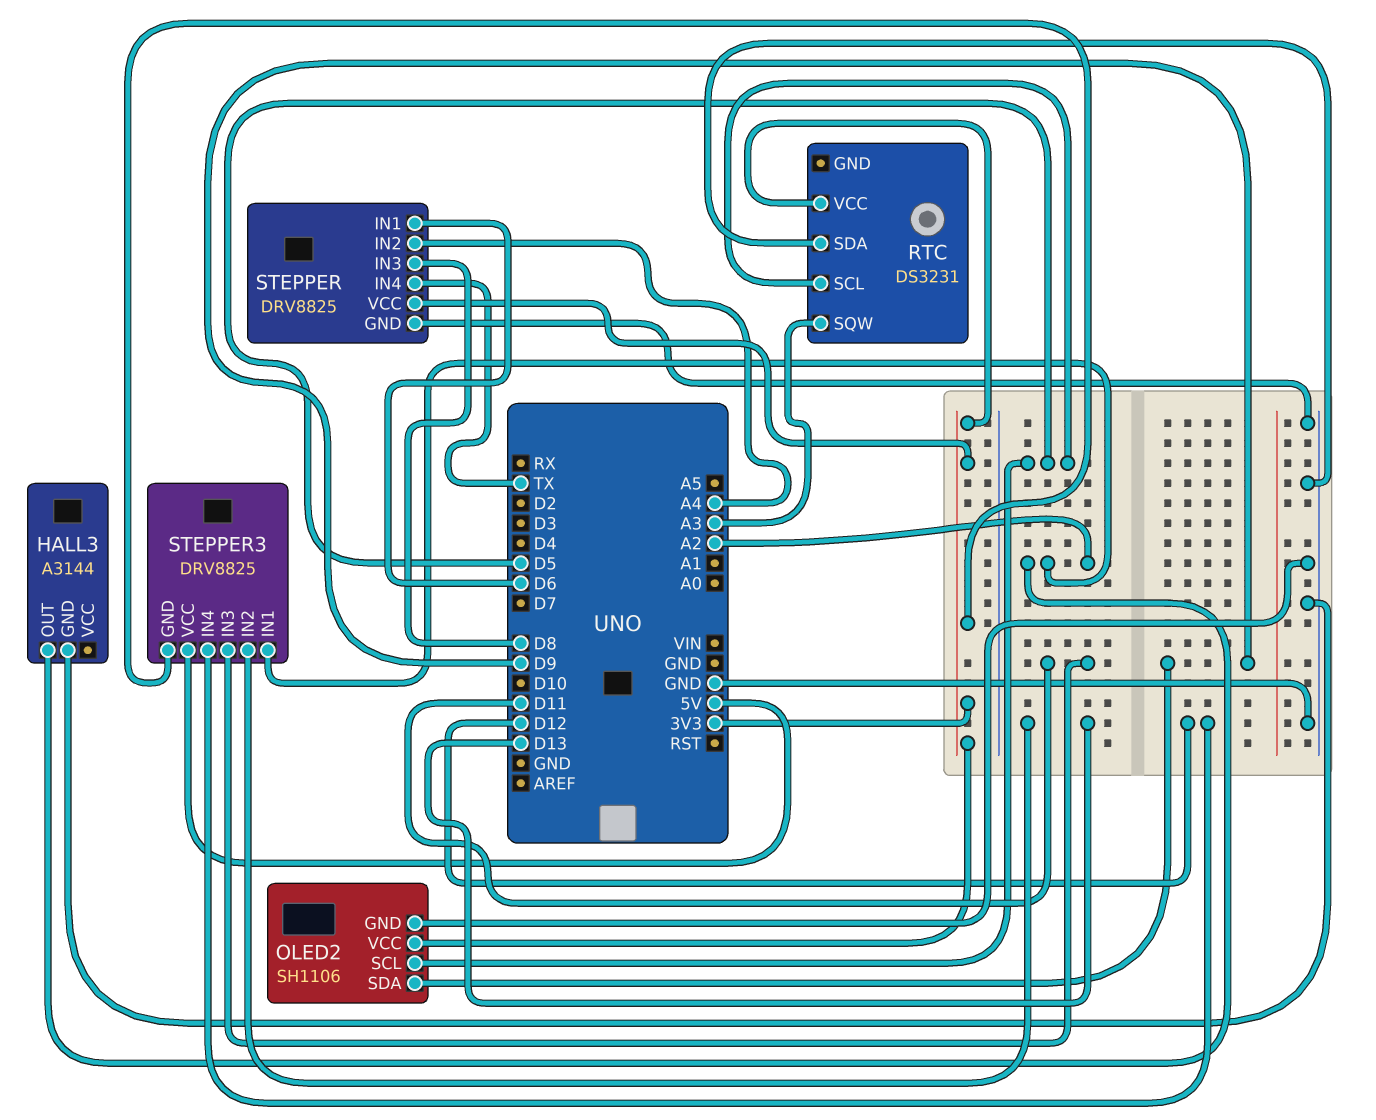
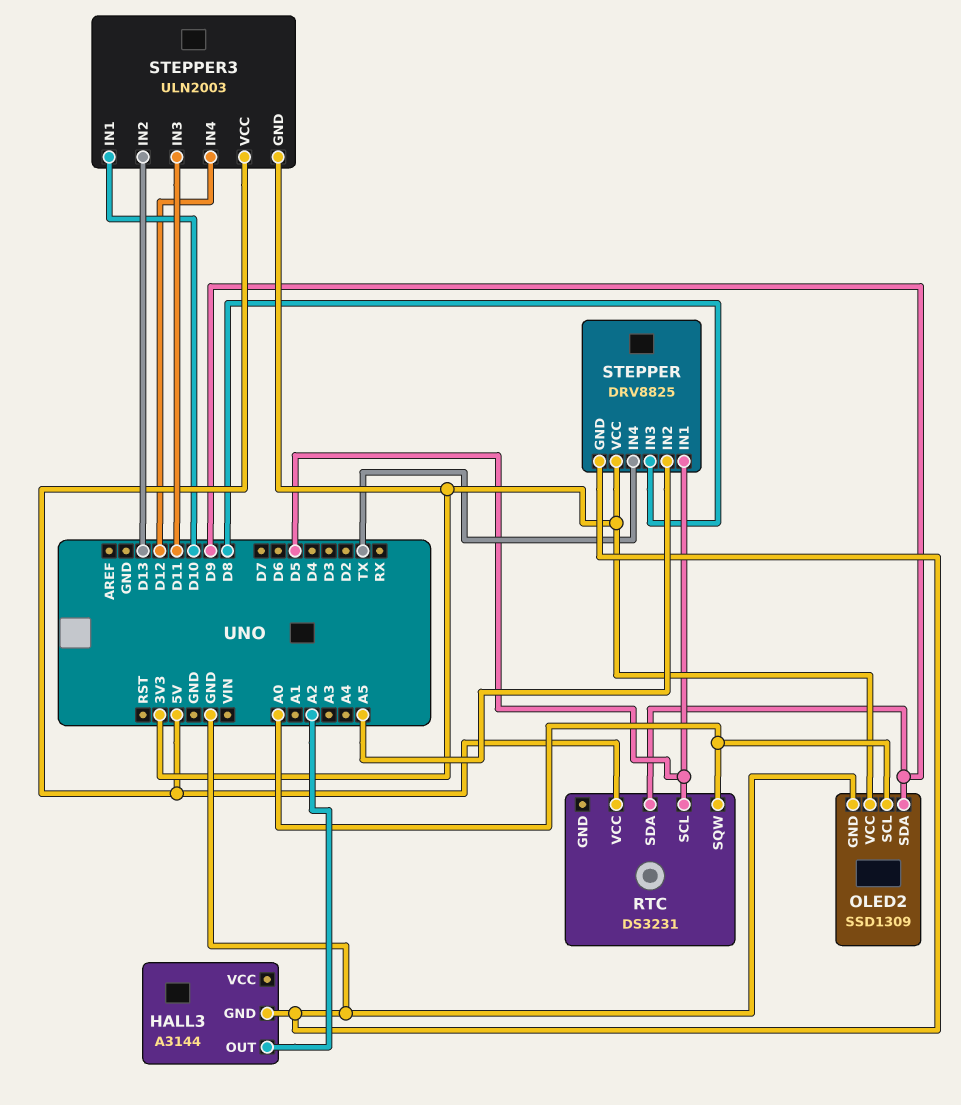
OLED2: SH1106 -> SSD1309
OLED2 pin SCL: D5 -> A0
RTC pin SDA: GND -> D9
RTC pin SQW: A3 -> A0
RTC pin VCC: 3V3 -> 5V
STEPPER pin IN1: D6 -> D5
STEPPER pin IN2: A4 -> A5
STEPPER3: DRV8825 -> ULN2003
STEPPER3 pin IN1: A2 -> D10

